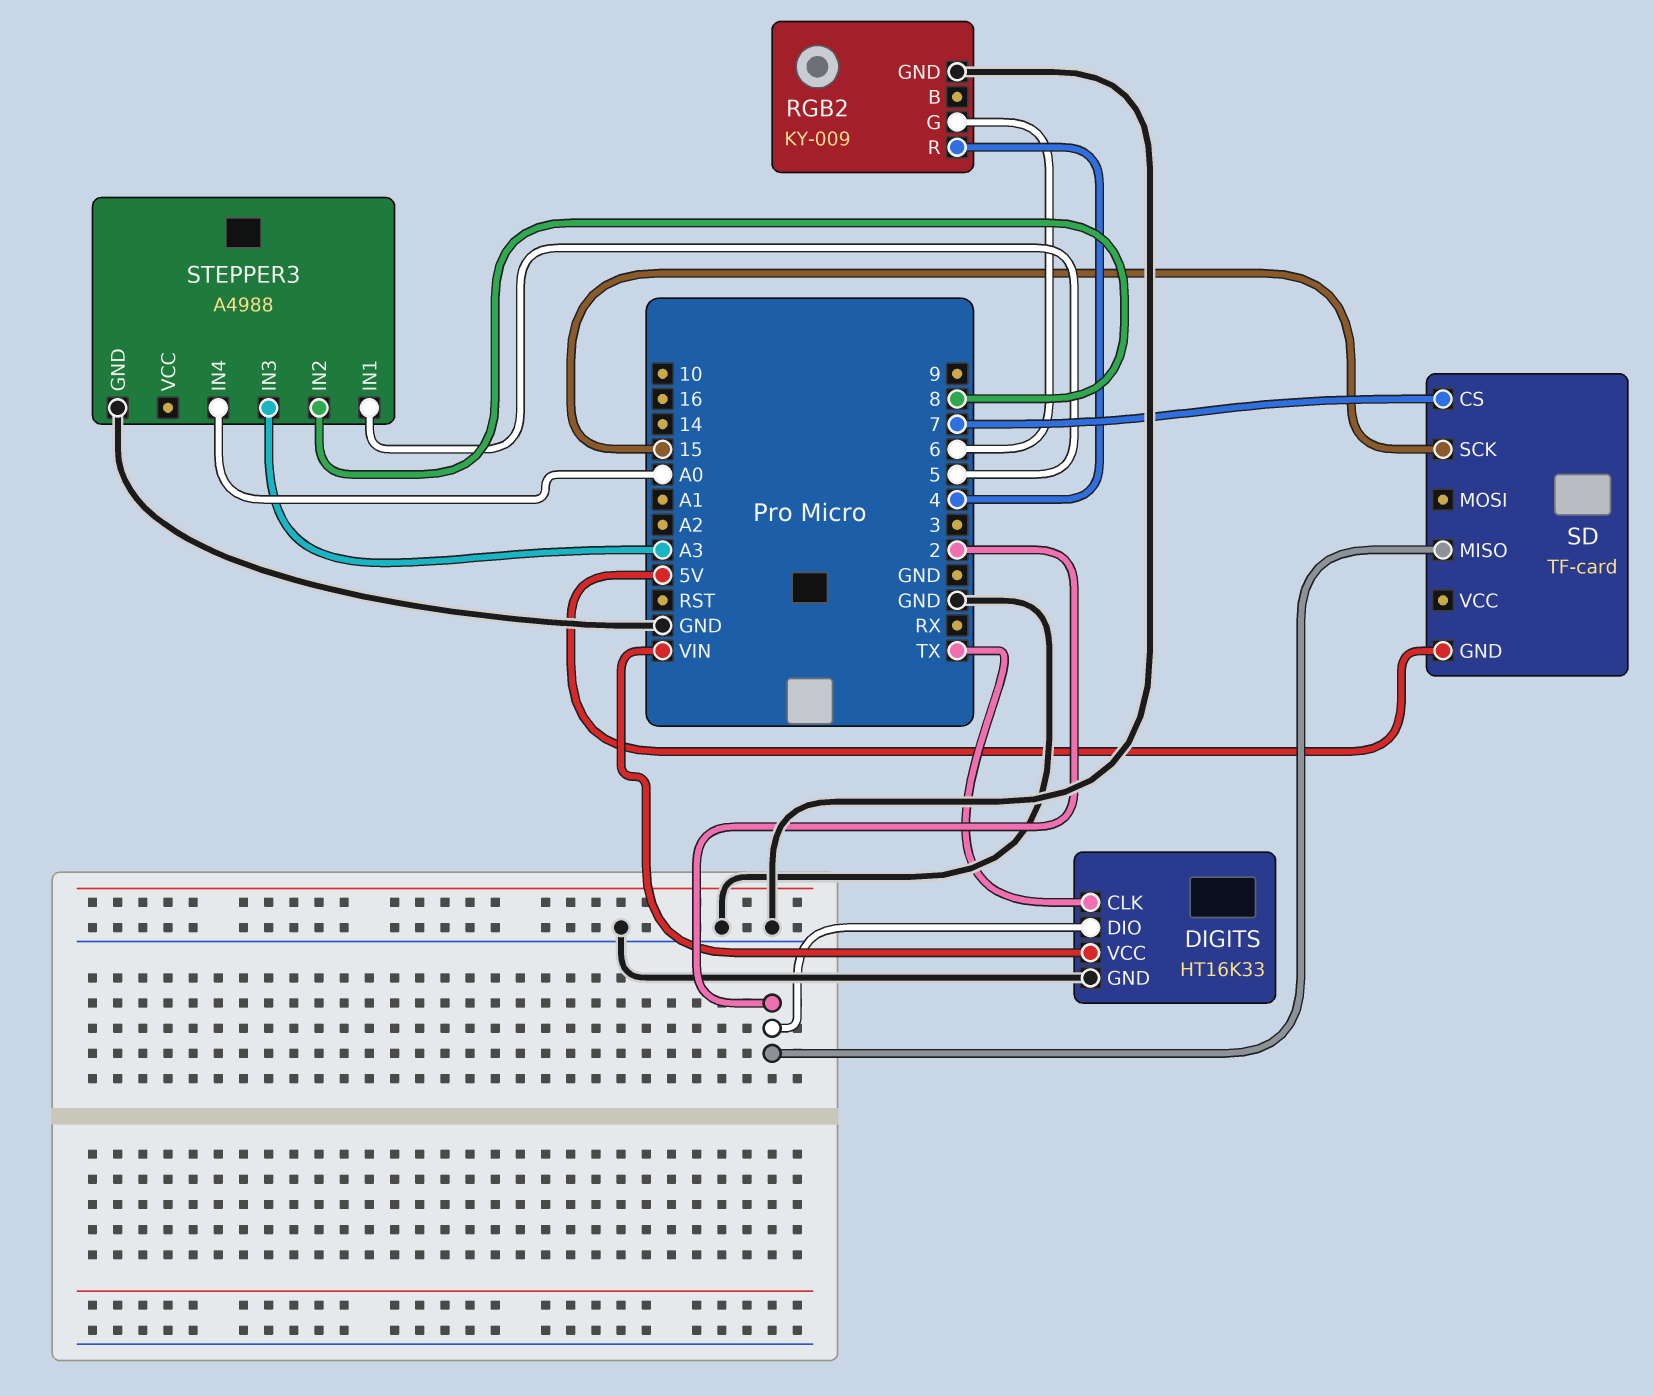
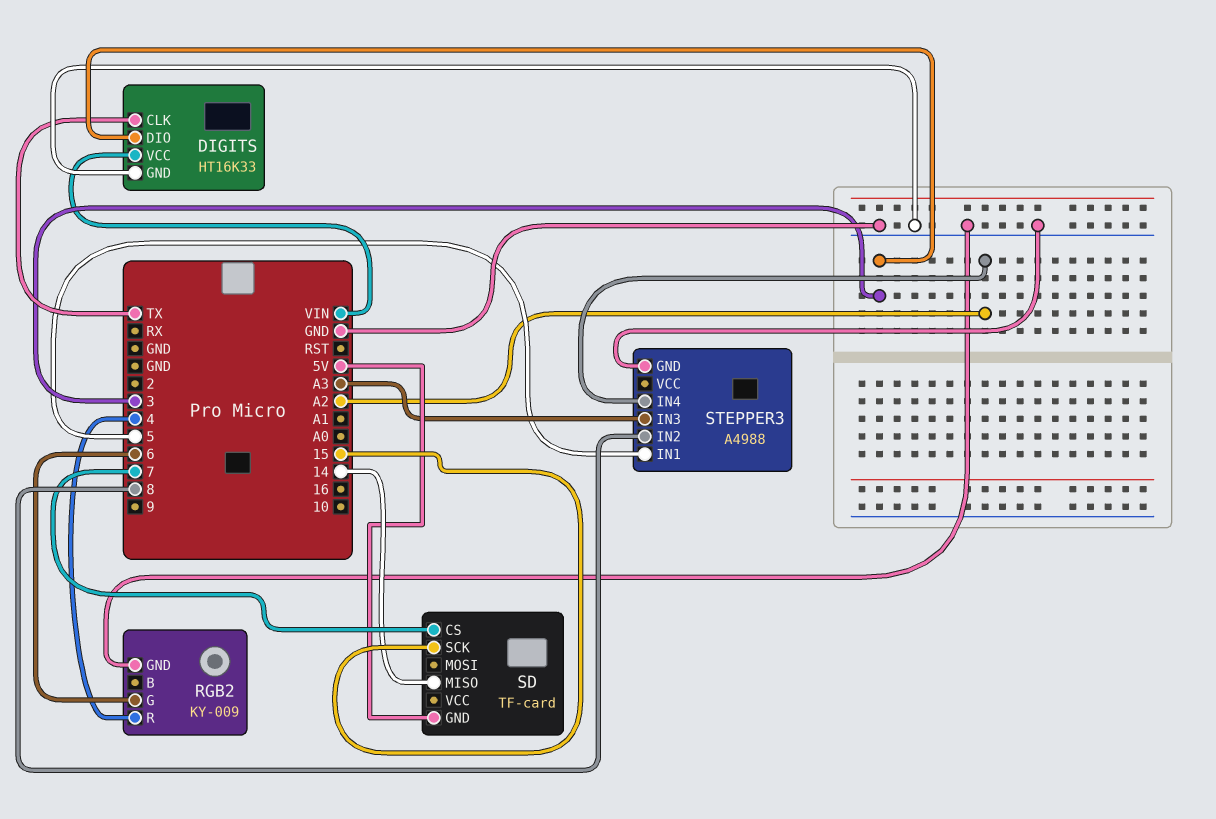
DIGITS pin DIO: 2 -> 3
SD pin MISO: 2 -> 14
STEPPER3 pin IN4: A0 -> A2

